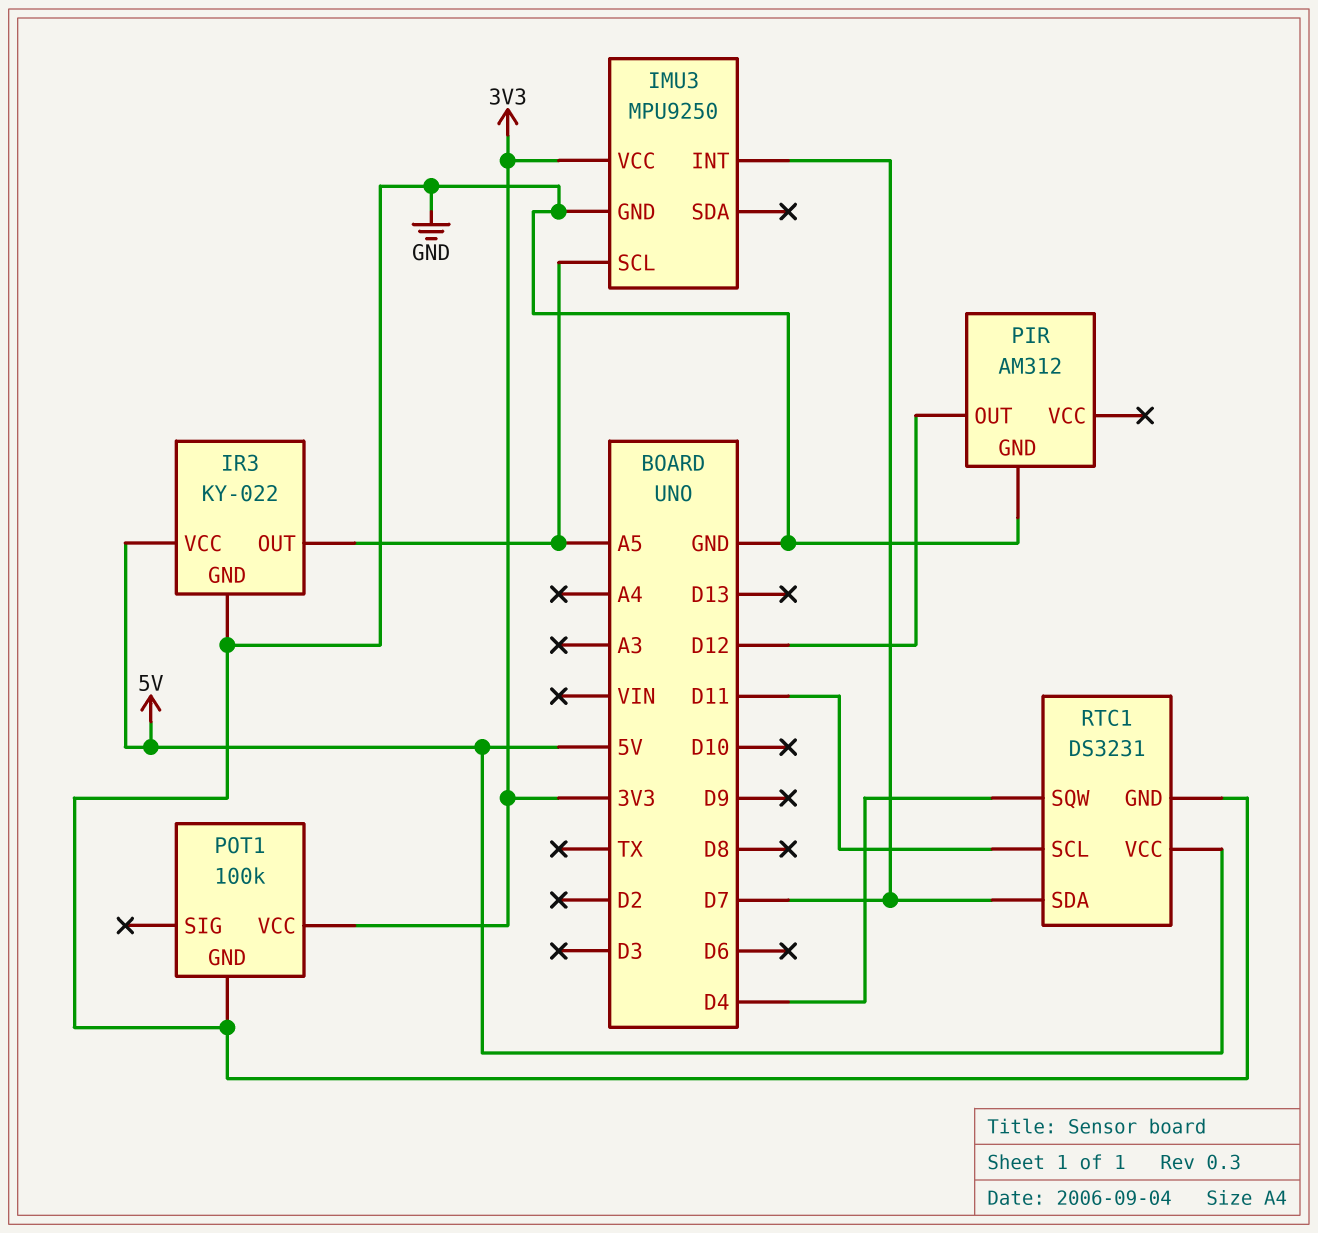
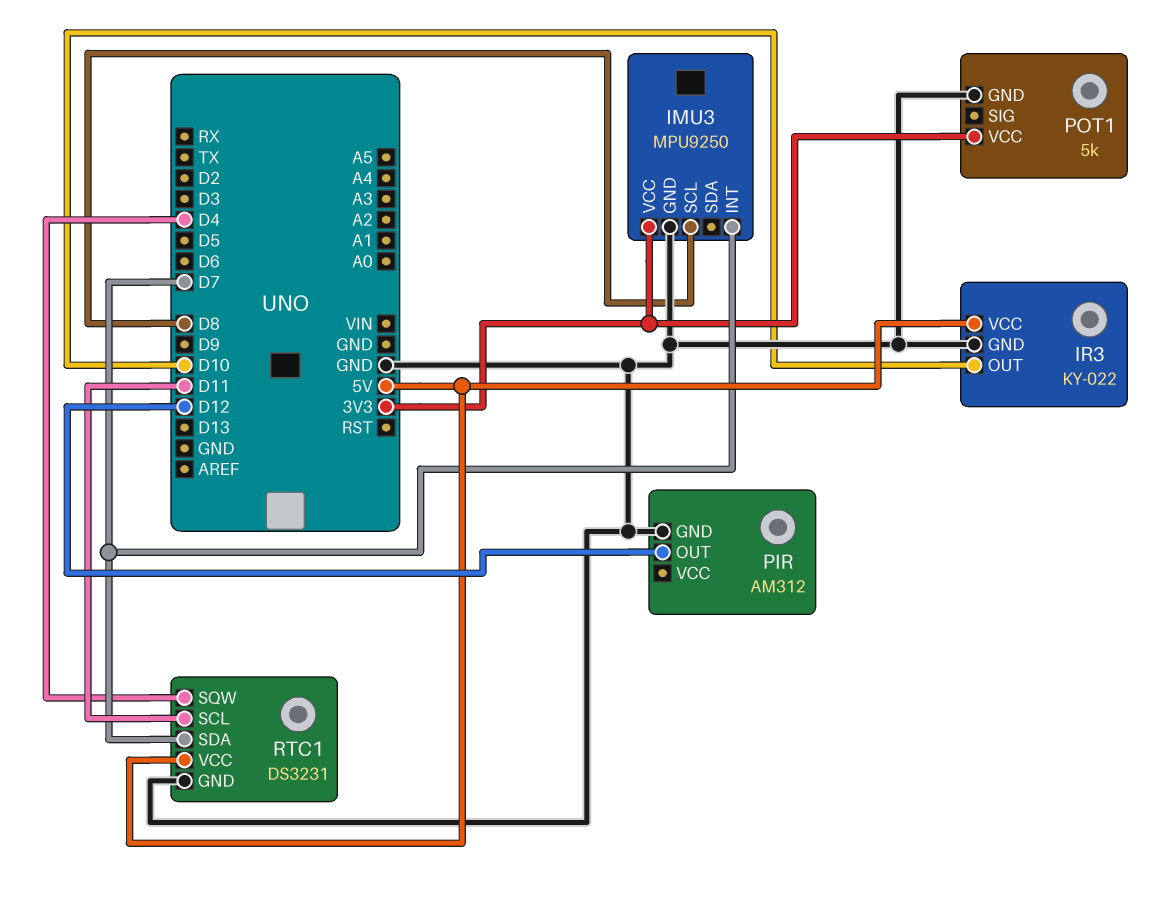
IMU3 pin SCL: A5 -> D8
IR3 pin OUT: A5 -> D10
POT1: 100k -> 5k

